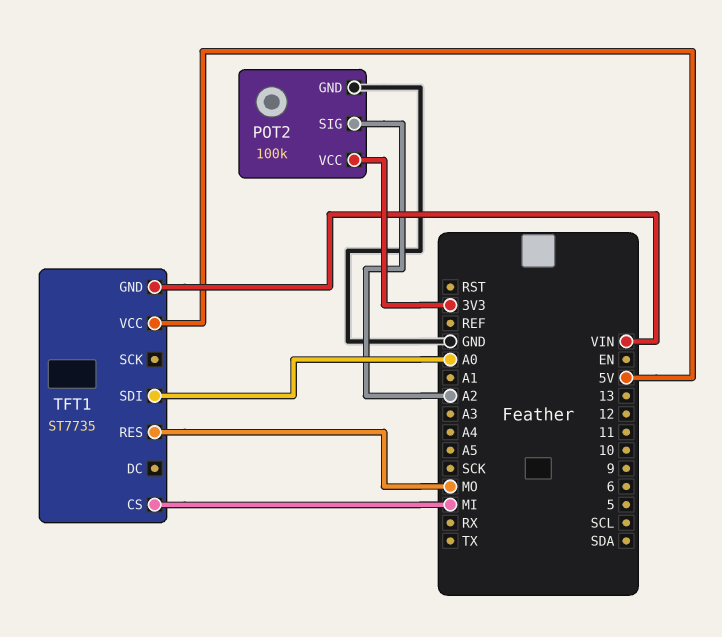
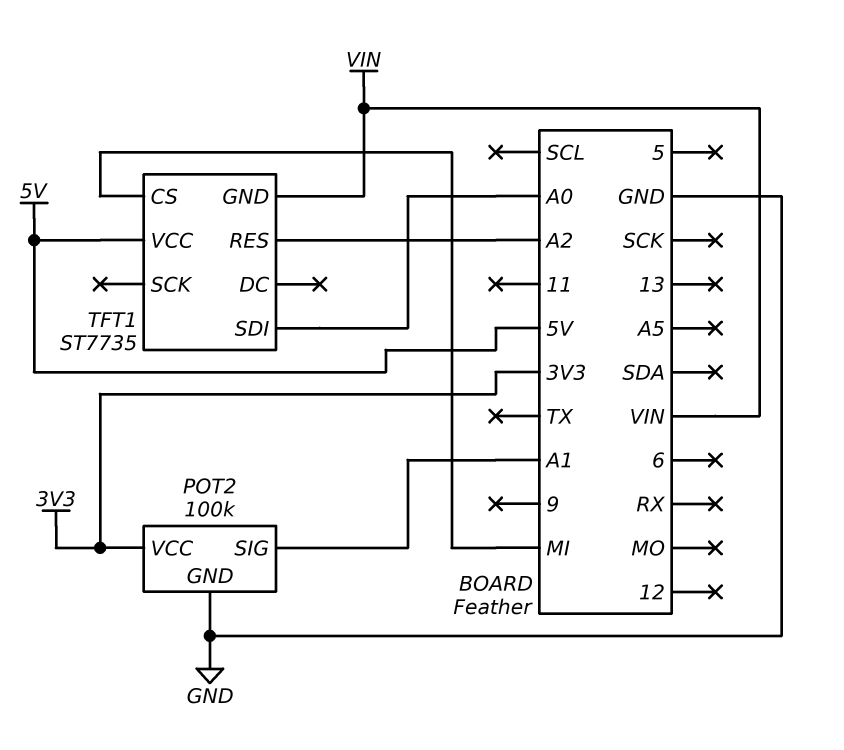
POT2 pin SIG: A2 -> A1
TFT1 pin RES: MO -> A2

